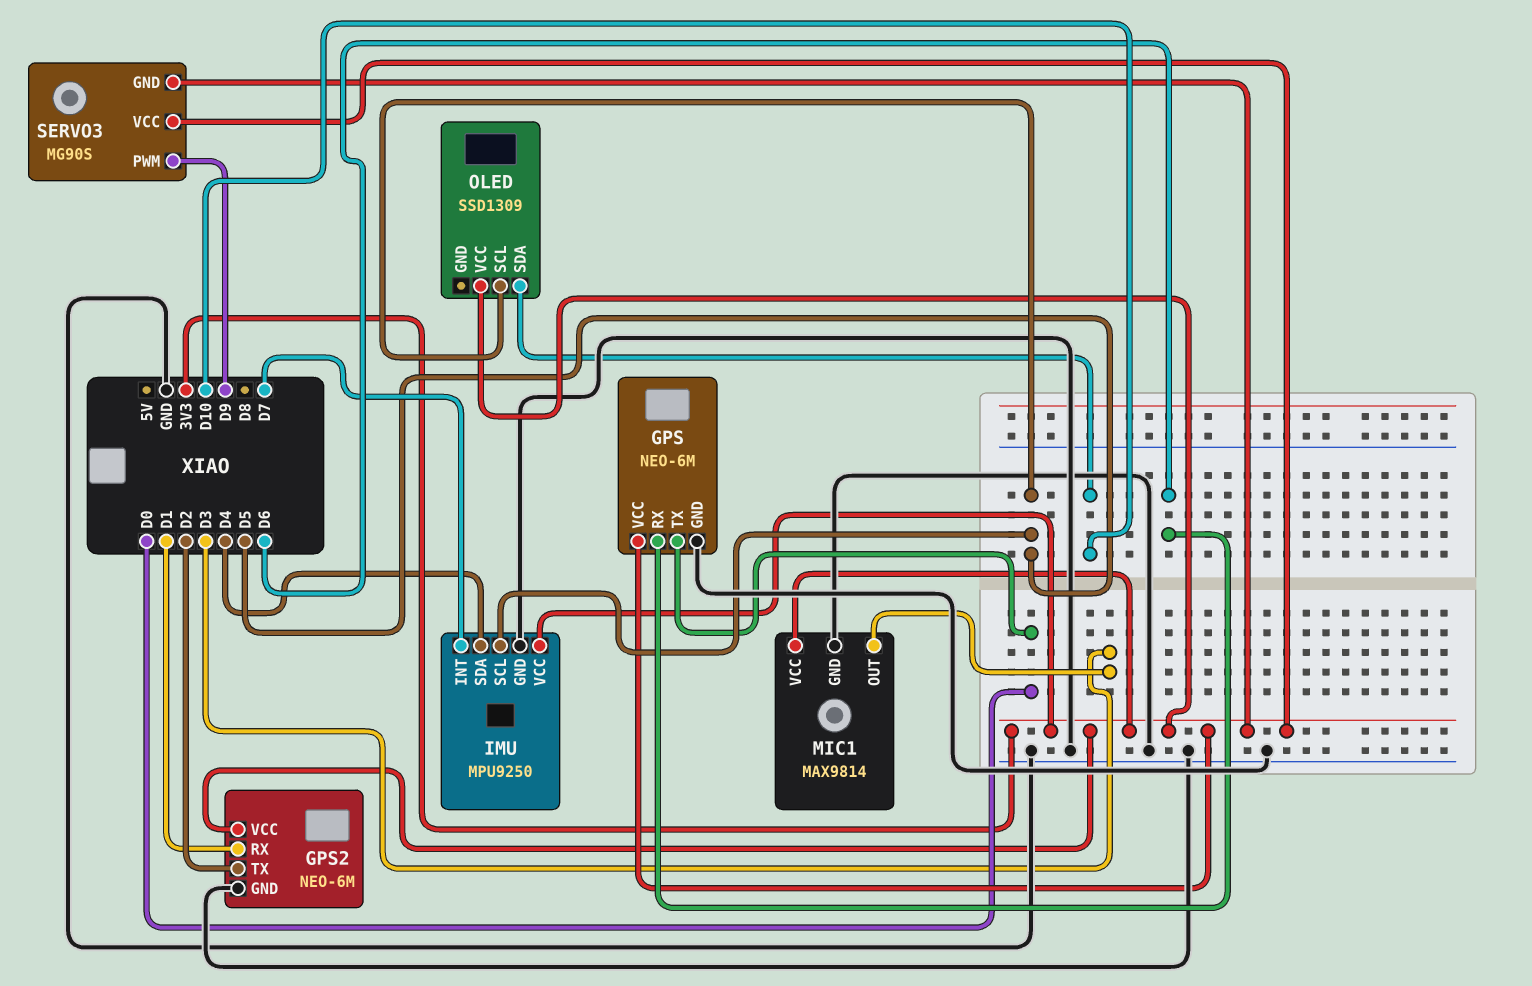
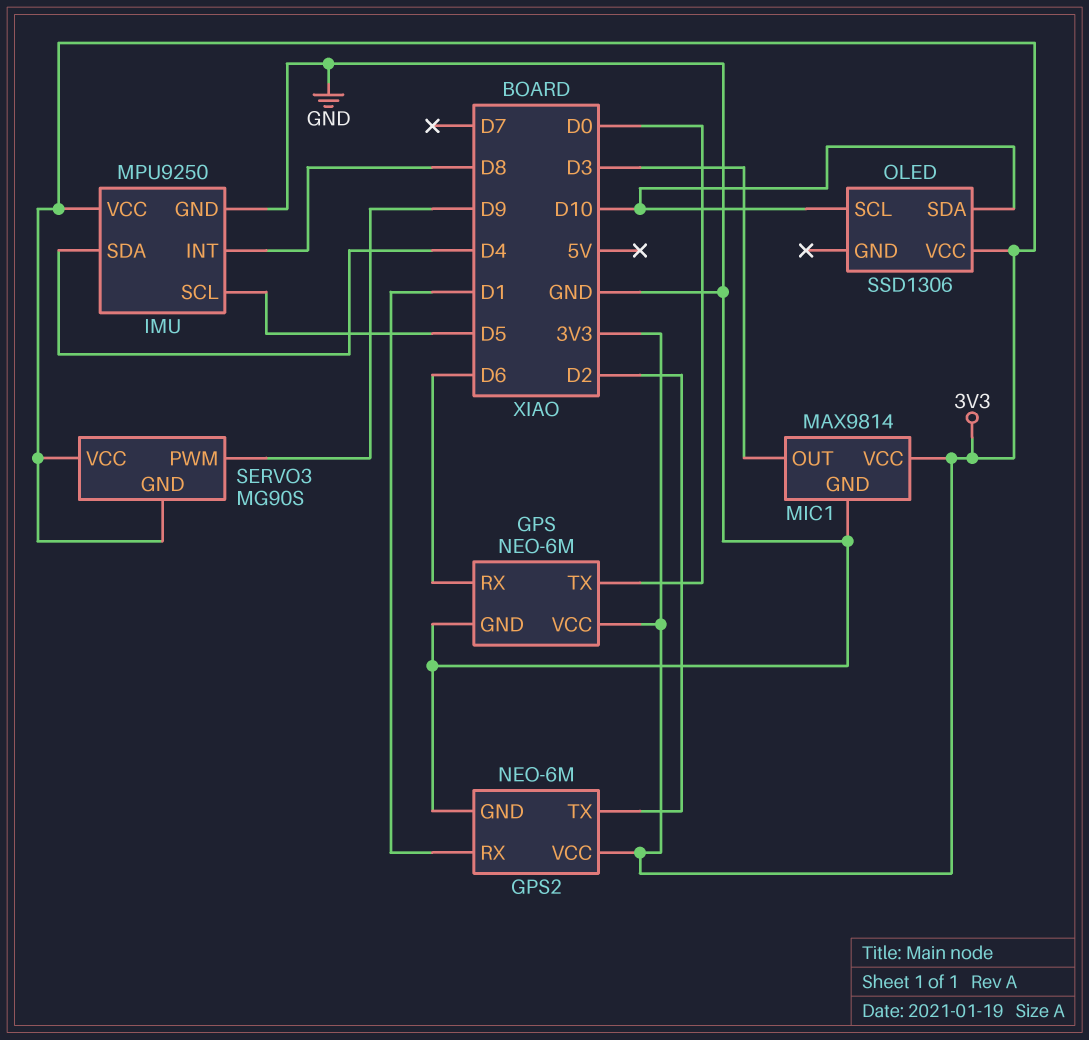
IMU pin INT: D7 -> D8
OLED: SSD1309 -> SSD1306
OLED pin SCL: D5 -> D10

